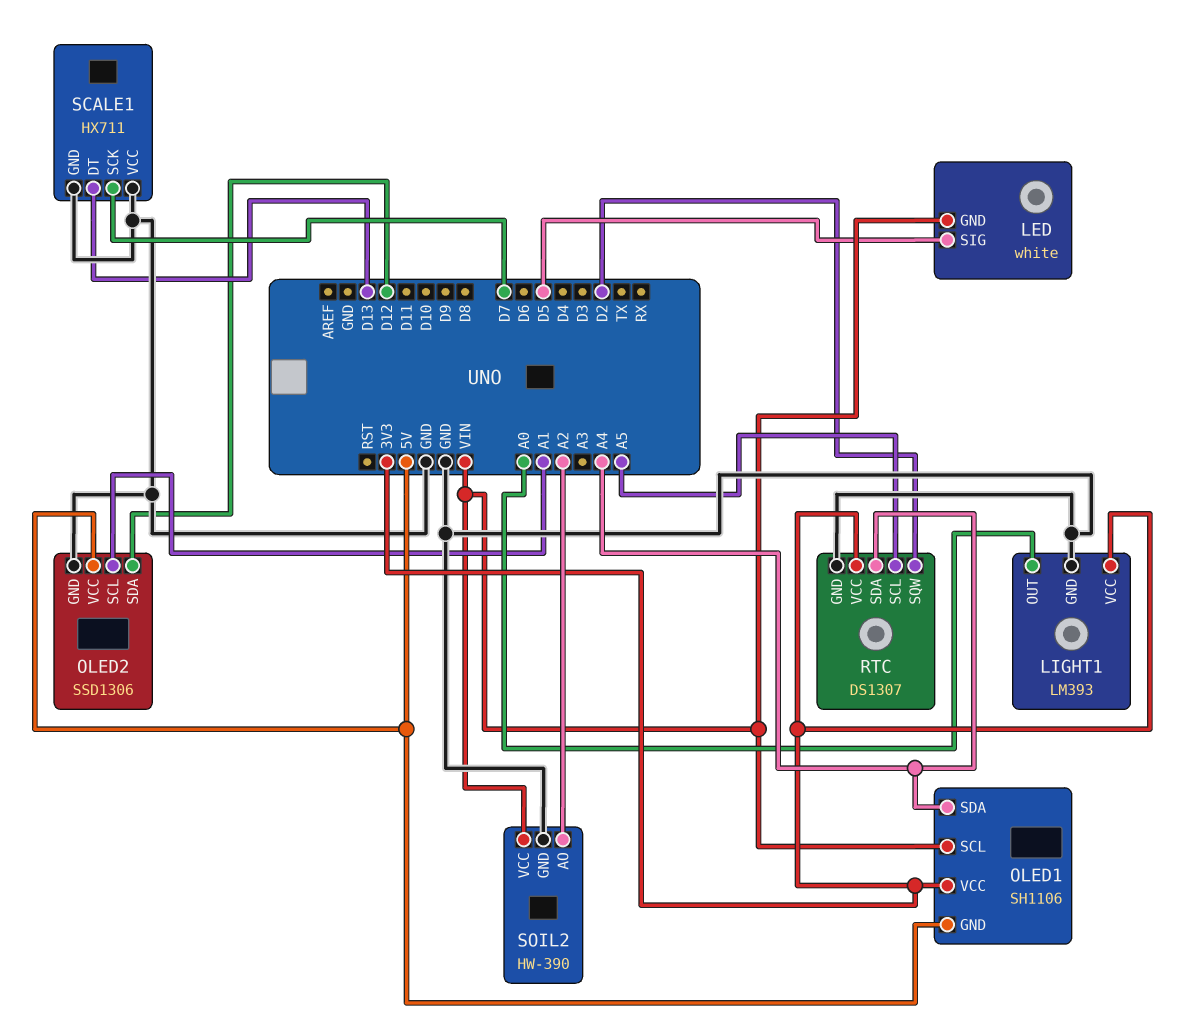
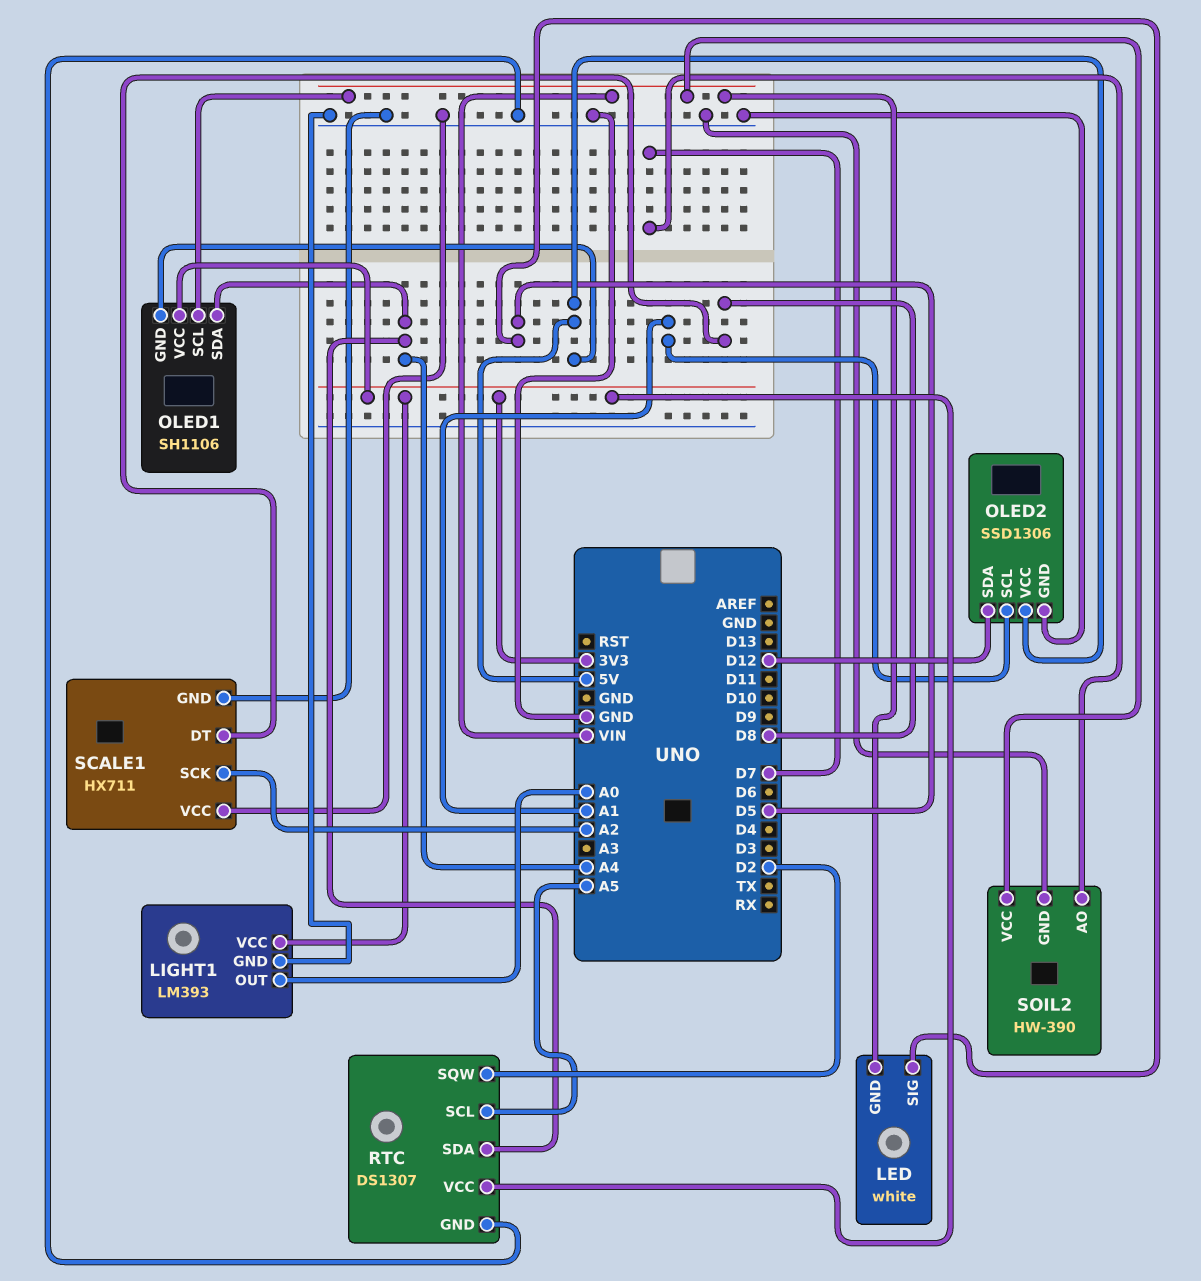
SCALE1 pin DT: D13 -> D8
SCALE1 pin SCK: D7 -> A2
SOIL2 pin AO: A2 -> D7

